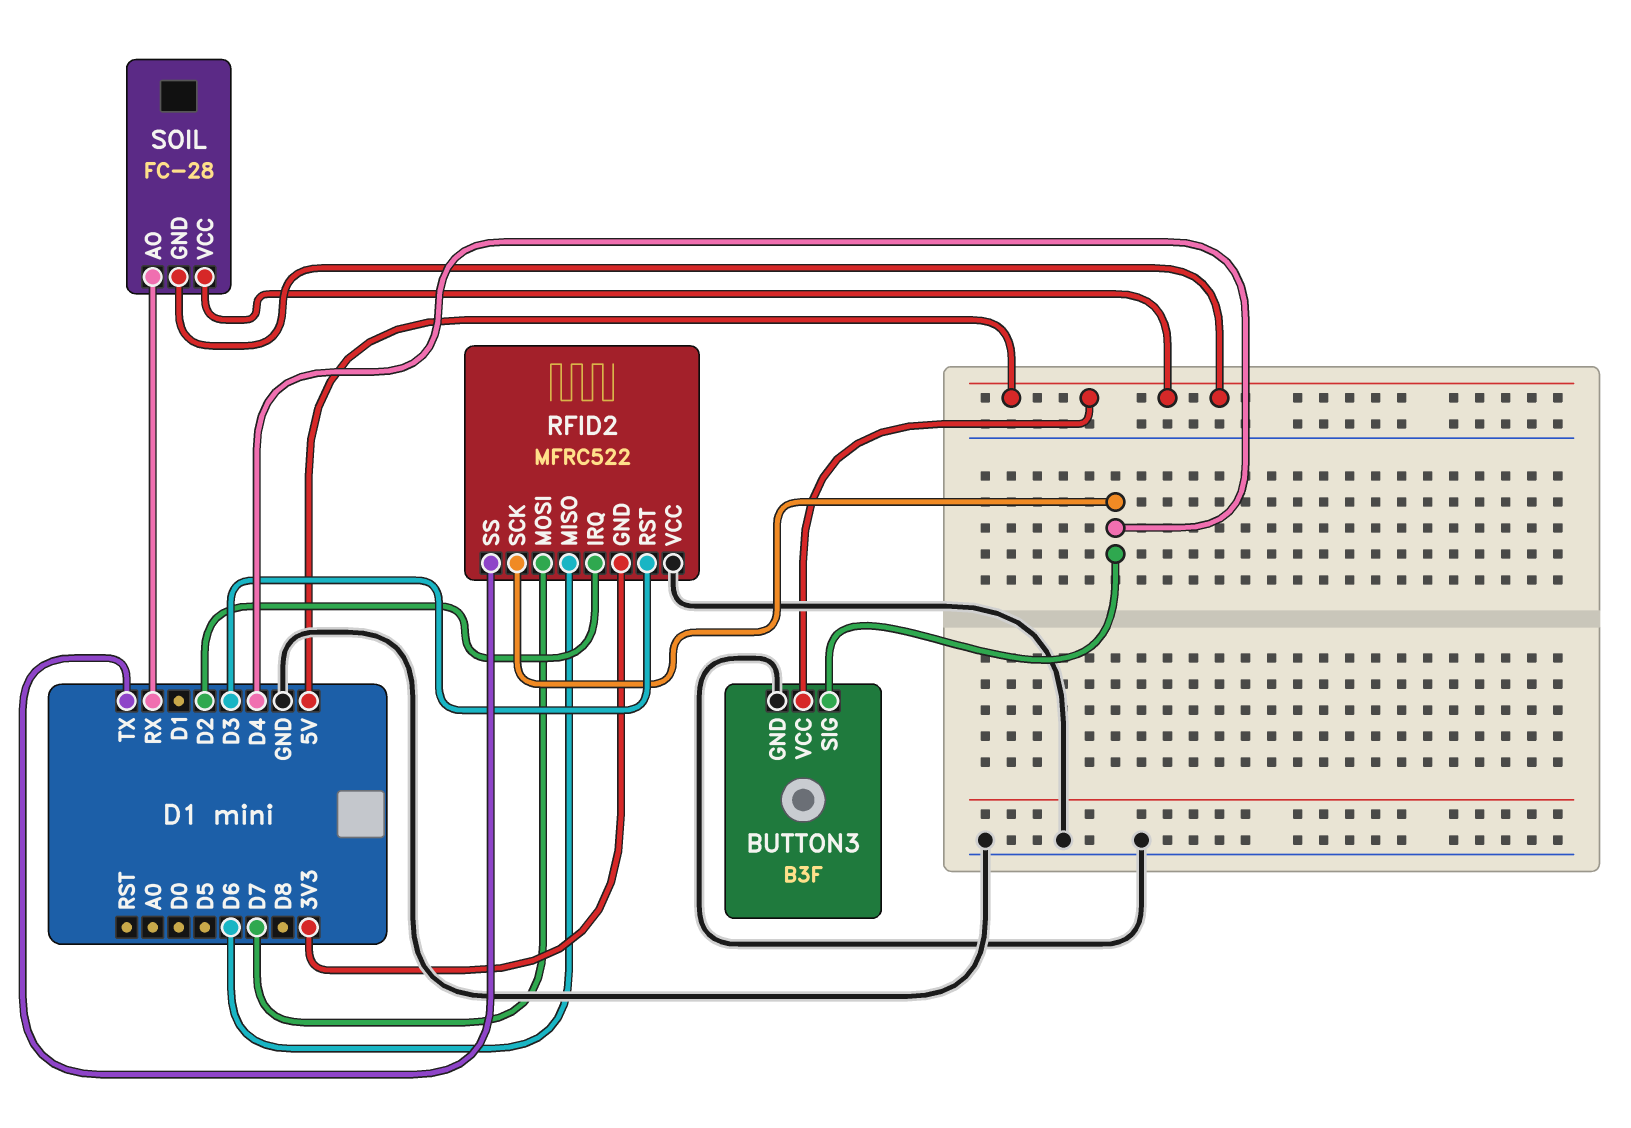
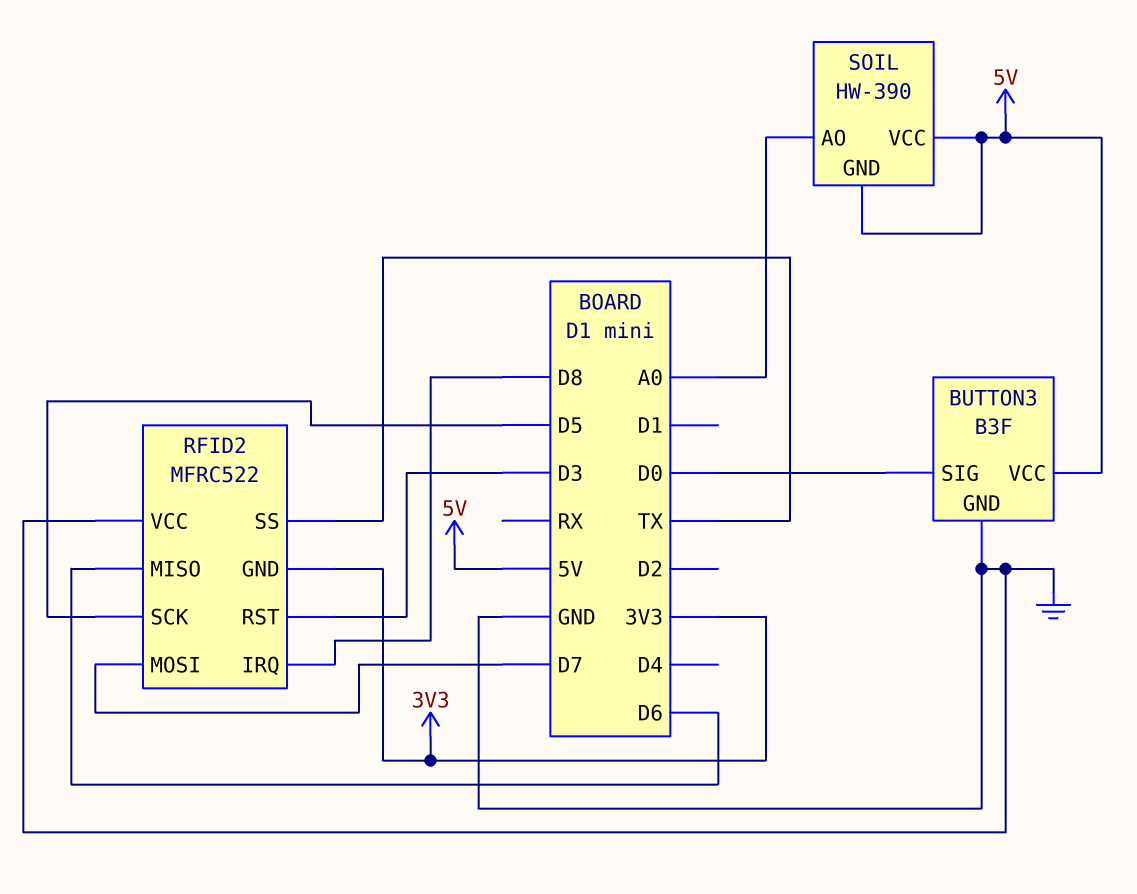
BUTTON3 pin SIG: D4 -> D0
RFID2 pin IRQ: D2 -> D8
RFID2 pin SCK: D4 -> D5
SOIL: FC-28 -> HW-390
SOIL pin AO: RX -> A0

